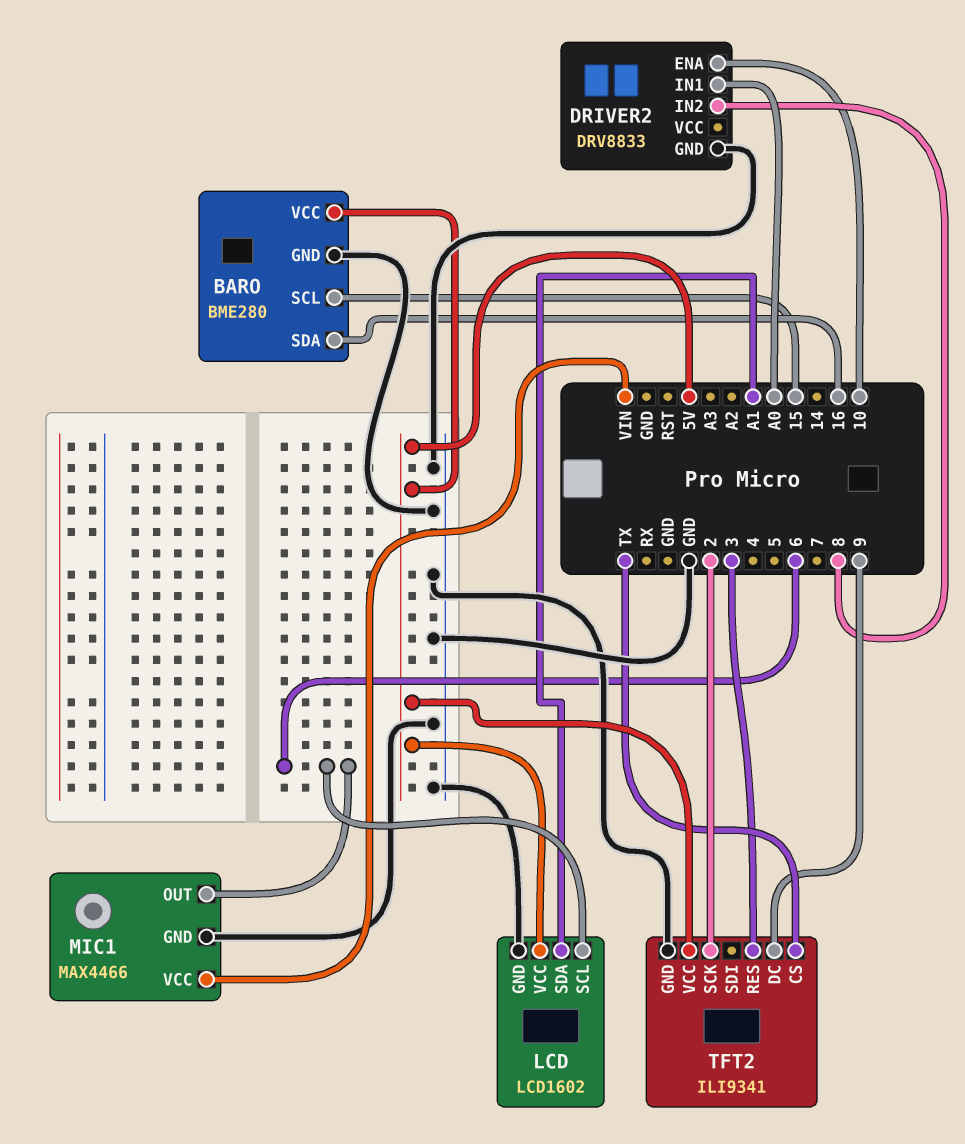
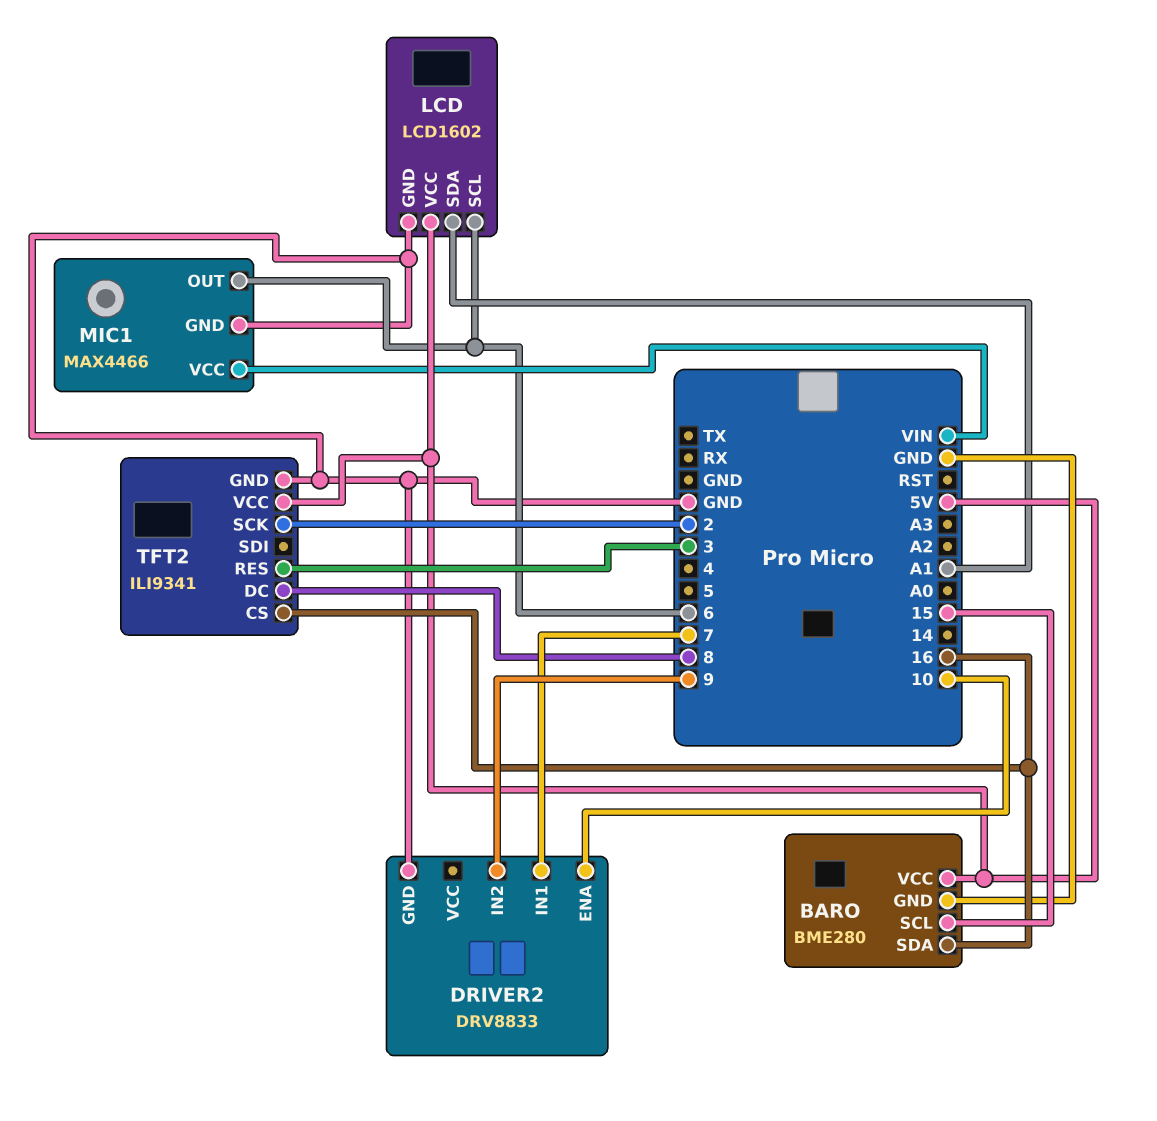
DRIVER2 pin IN1: A0 -> 7
DRIVER2 pin IN2: 8 -> 9
TFT2 pin CS: TX -> 16
TFT2 pin DC: 9 -> 8

